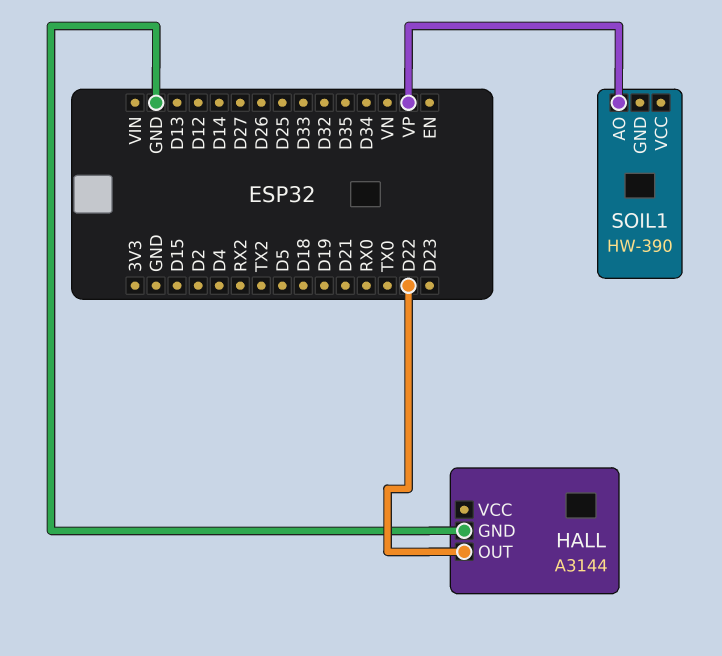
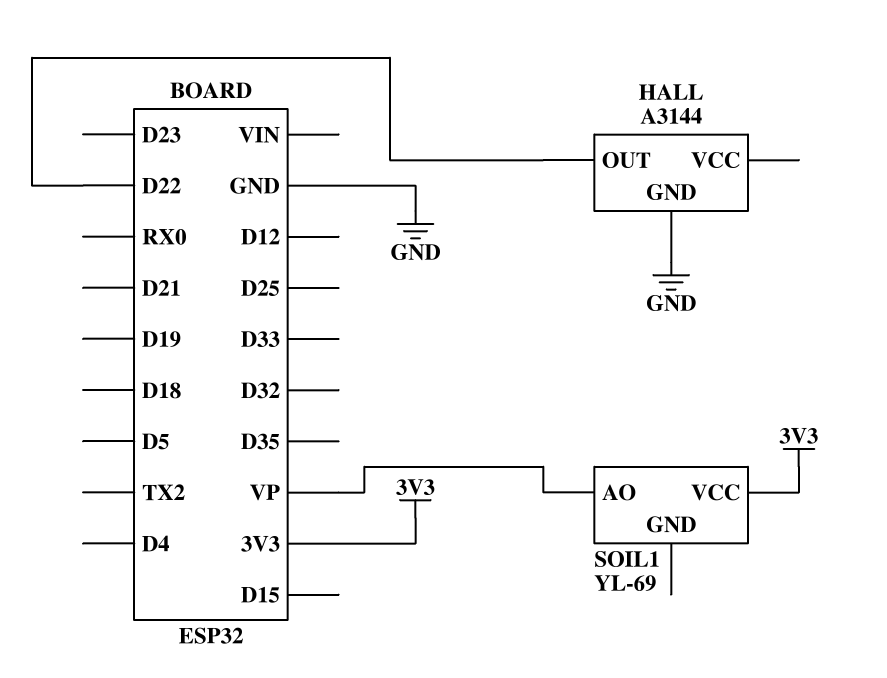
SOIL1: HW-390 -> YL-69
SOIL1 pin VCC: none -> 3V3

